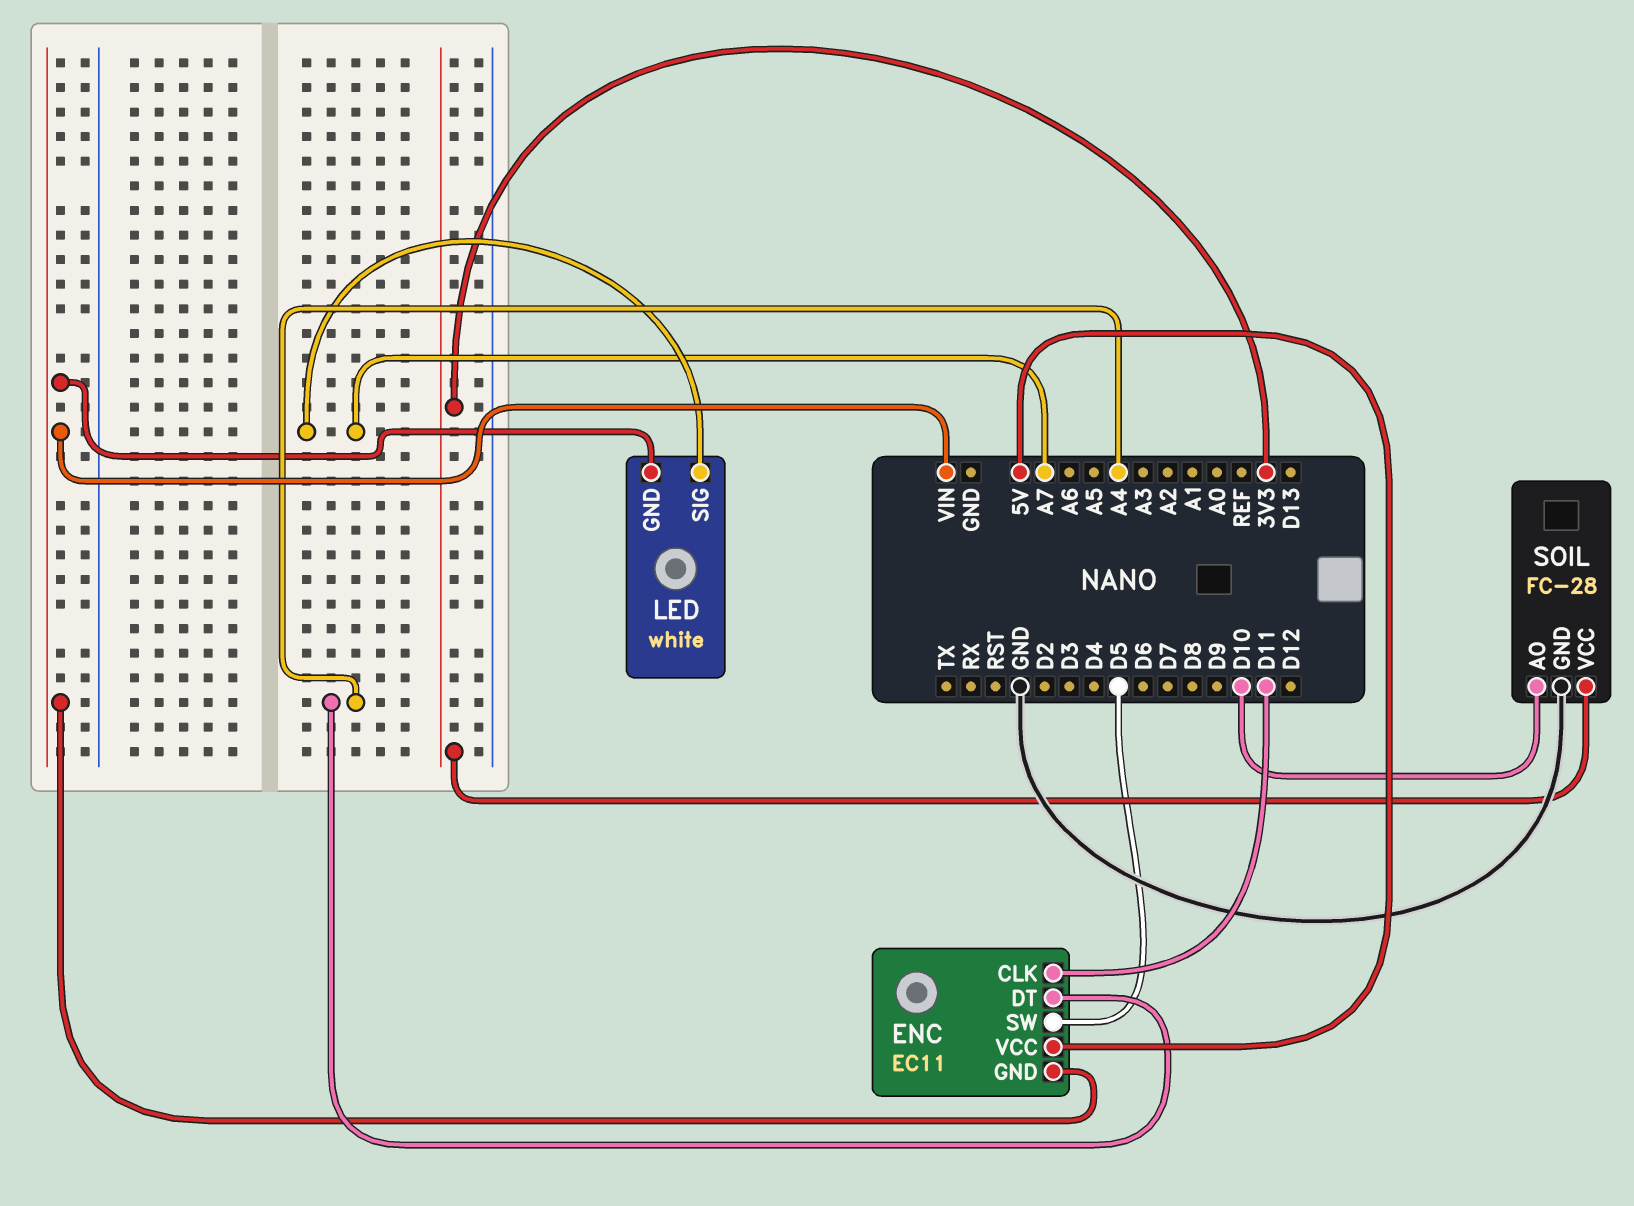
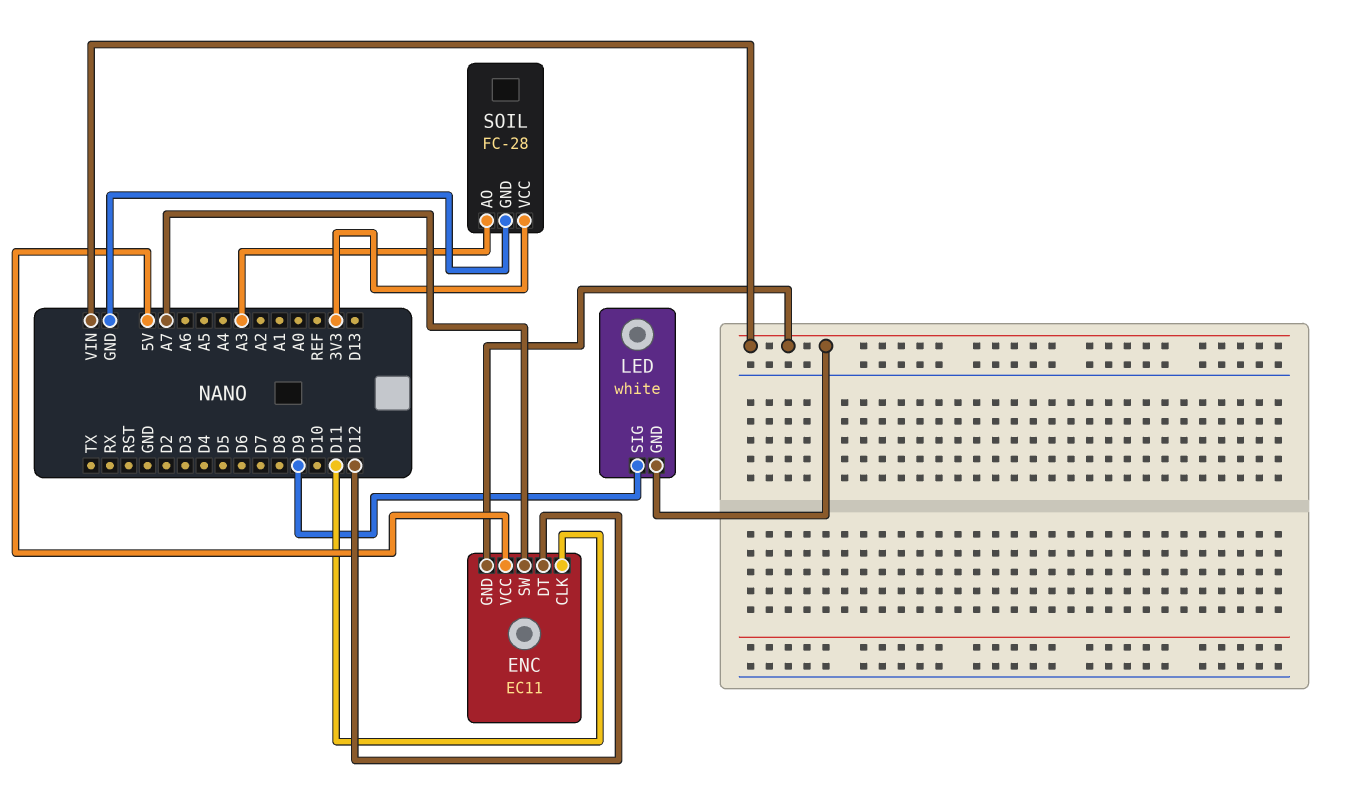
ENC pin DT: A4 -> D12
ENC pin SW: D5 -> A7
LED pin SIG: A7 -> D9
SOIL pin AO: D10 -> A3

